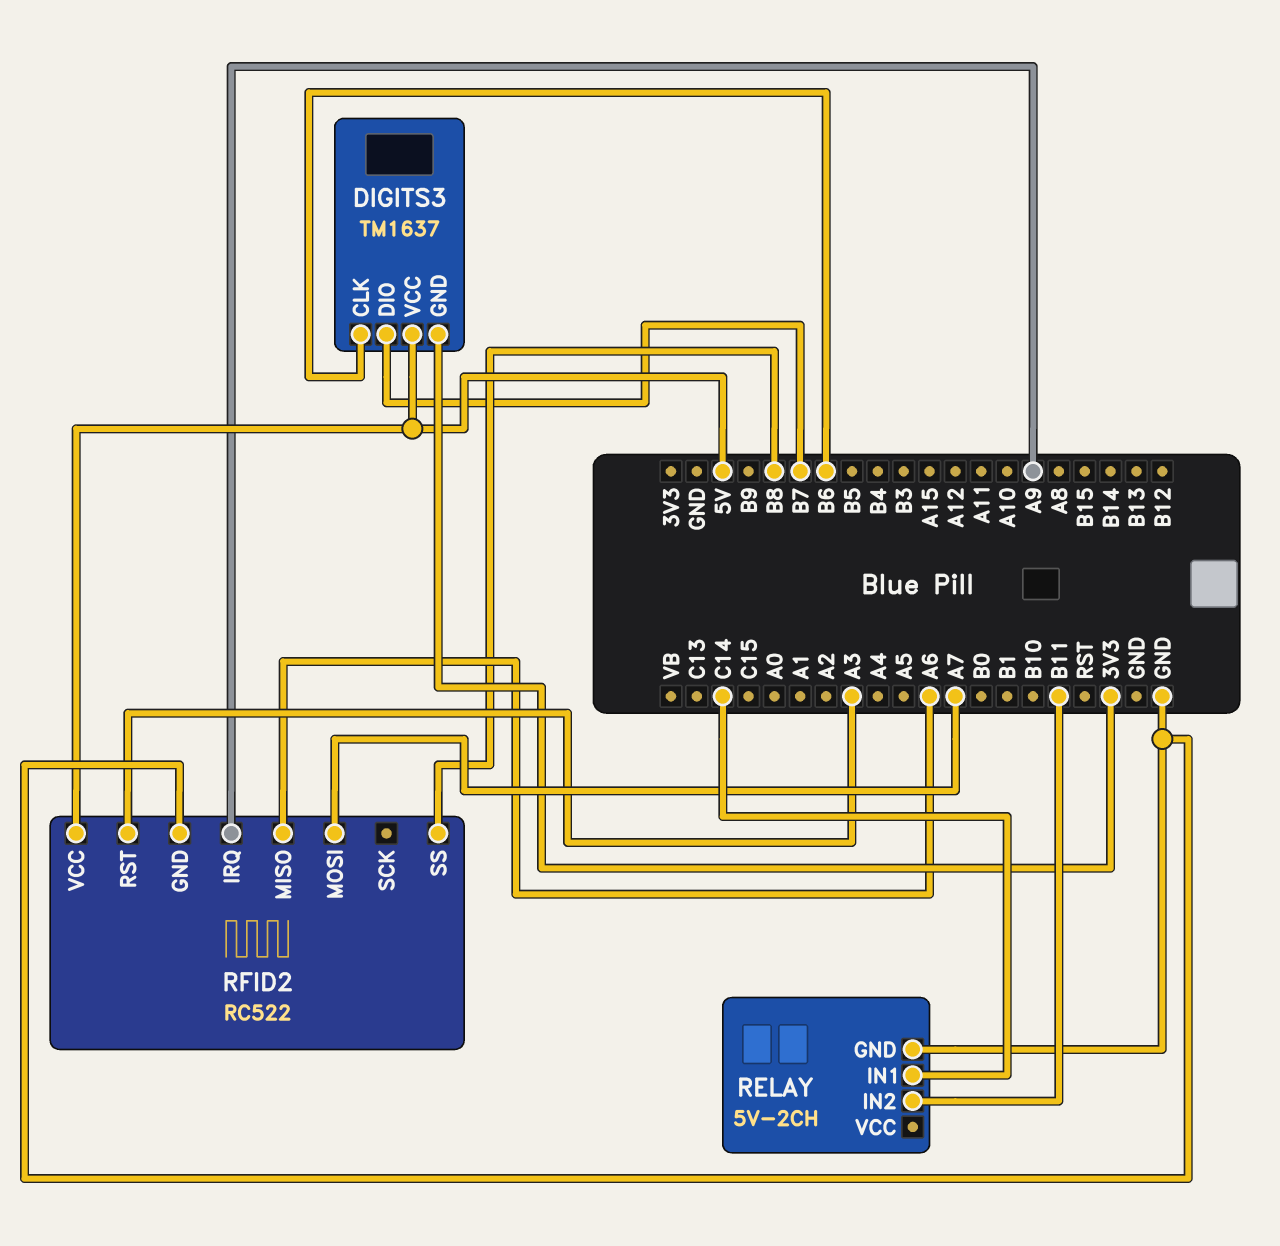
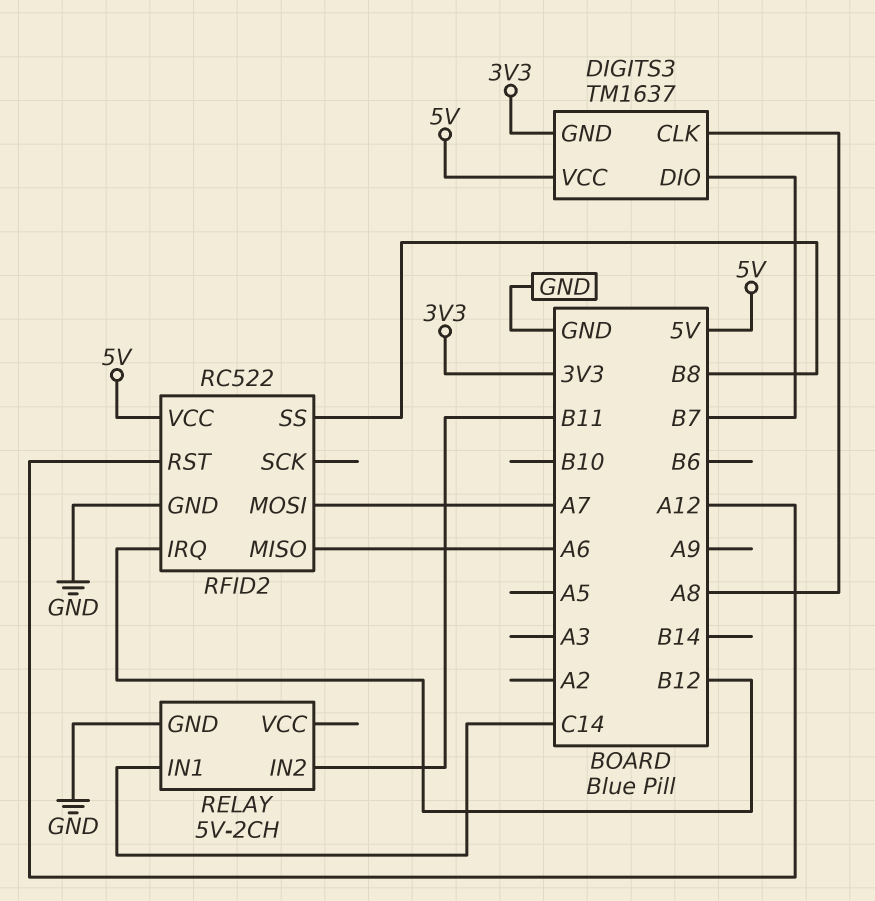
DIGITS3 pin CLK: B6 -> A8
RFID2 pin IRQ: A9 -> B12
RFID2 pin RST: A3 -> A12

